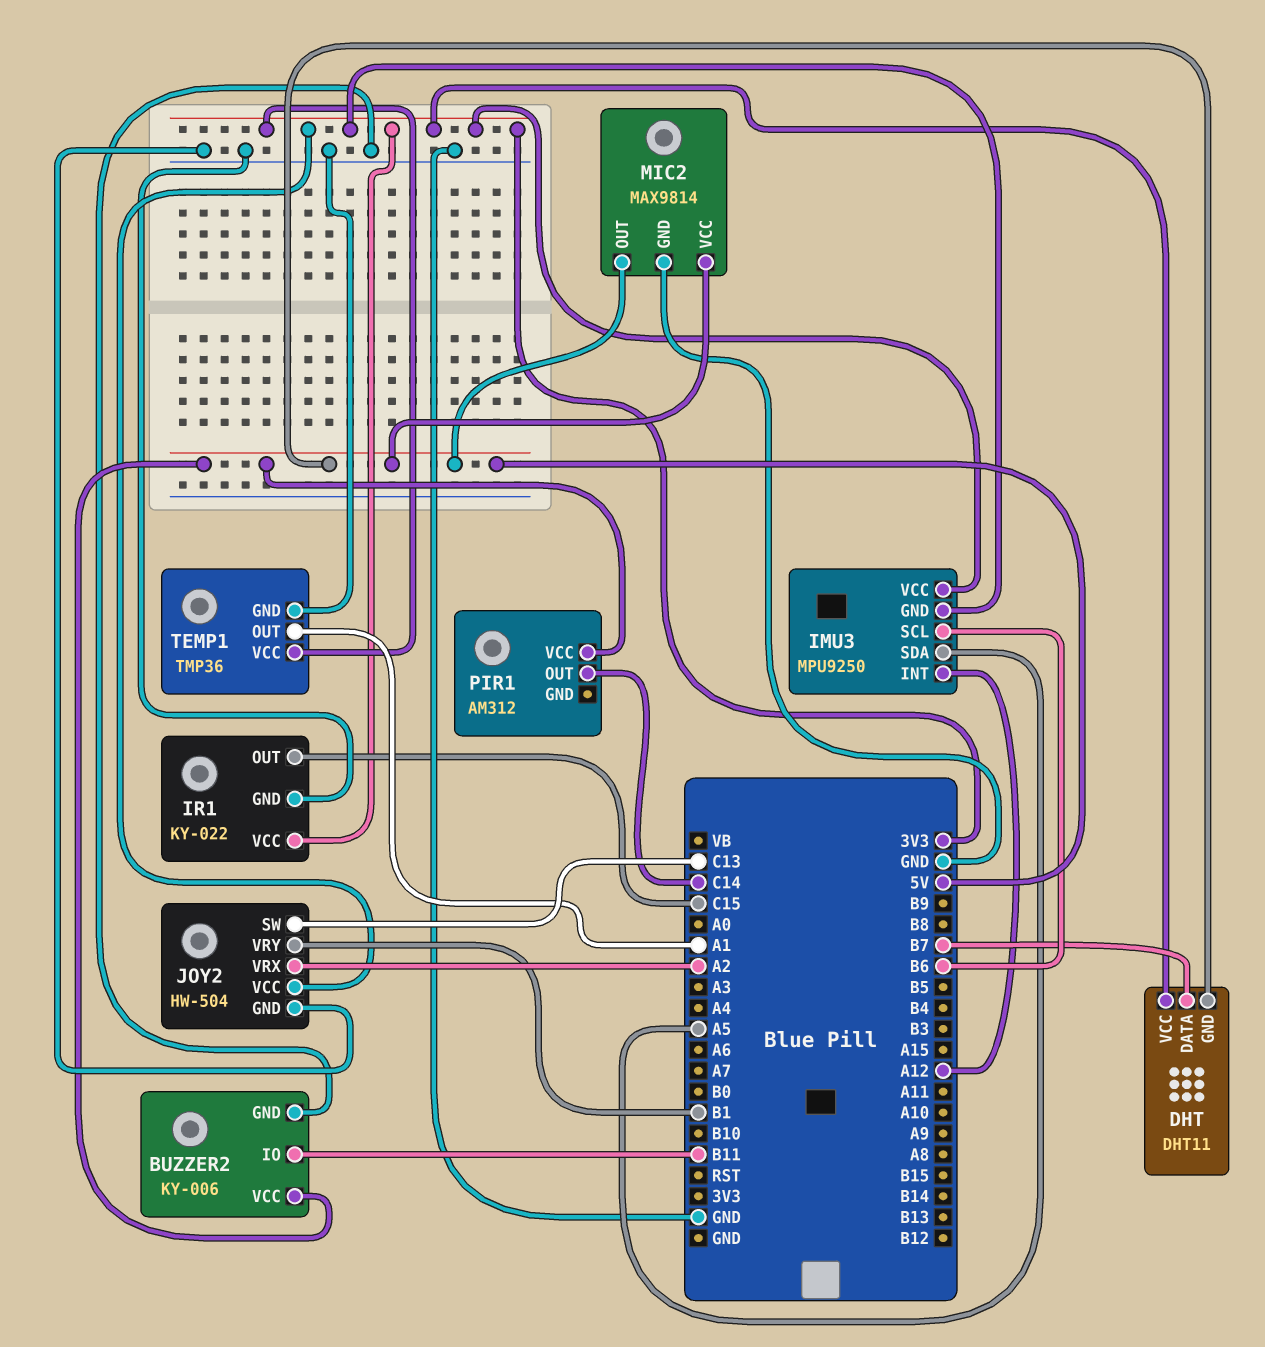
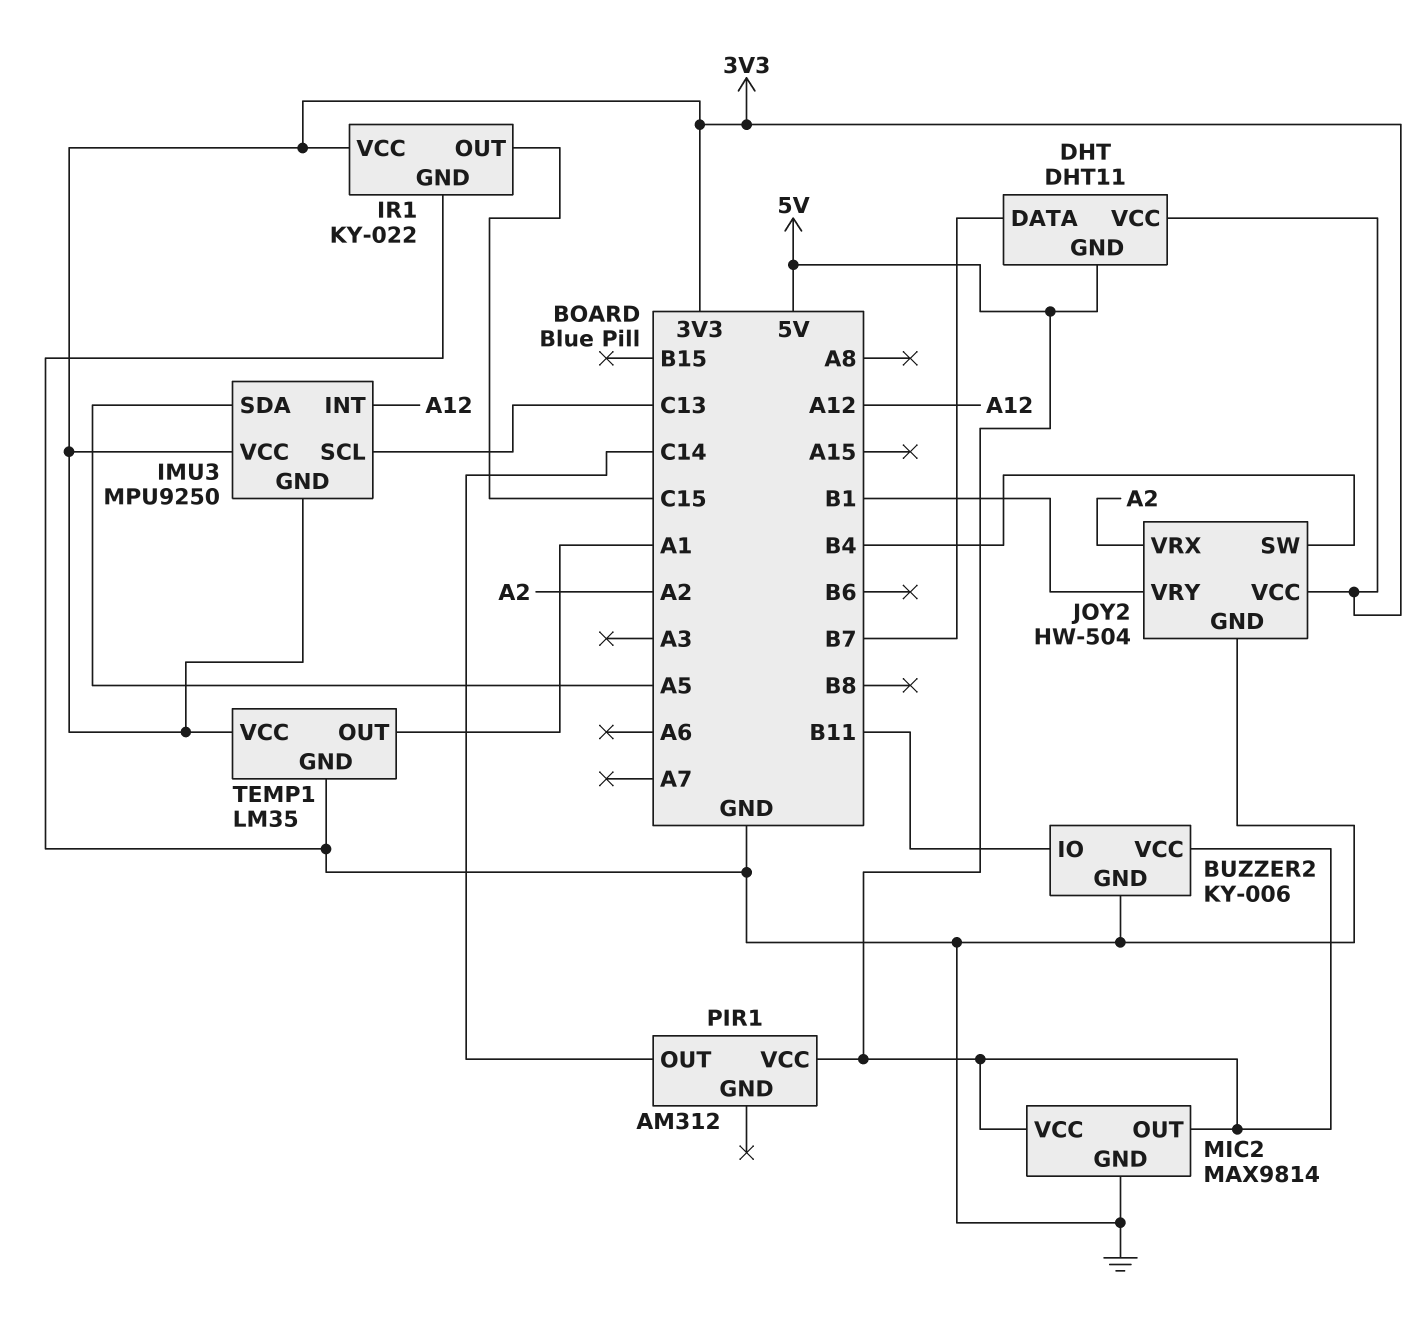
IMU3 pin SCL: B6 -> C13
JOY2 pin SW: C13 -> B4
TEMP1: TMP36 -> LM35

